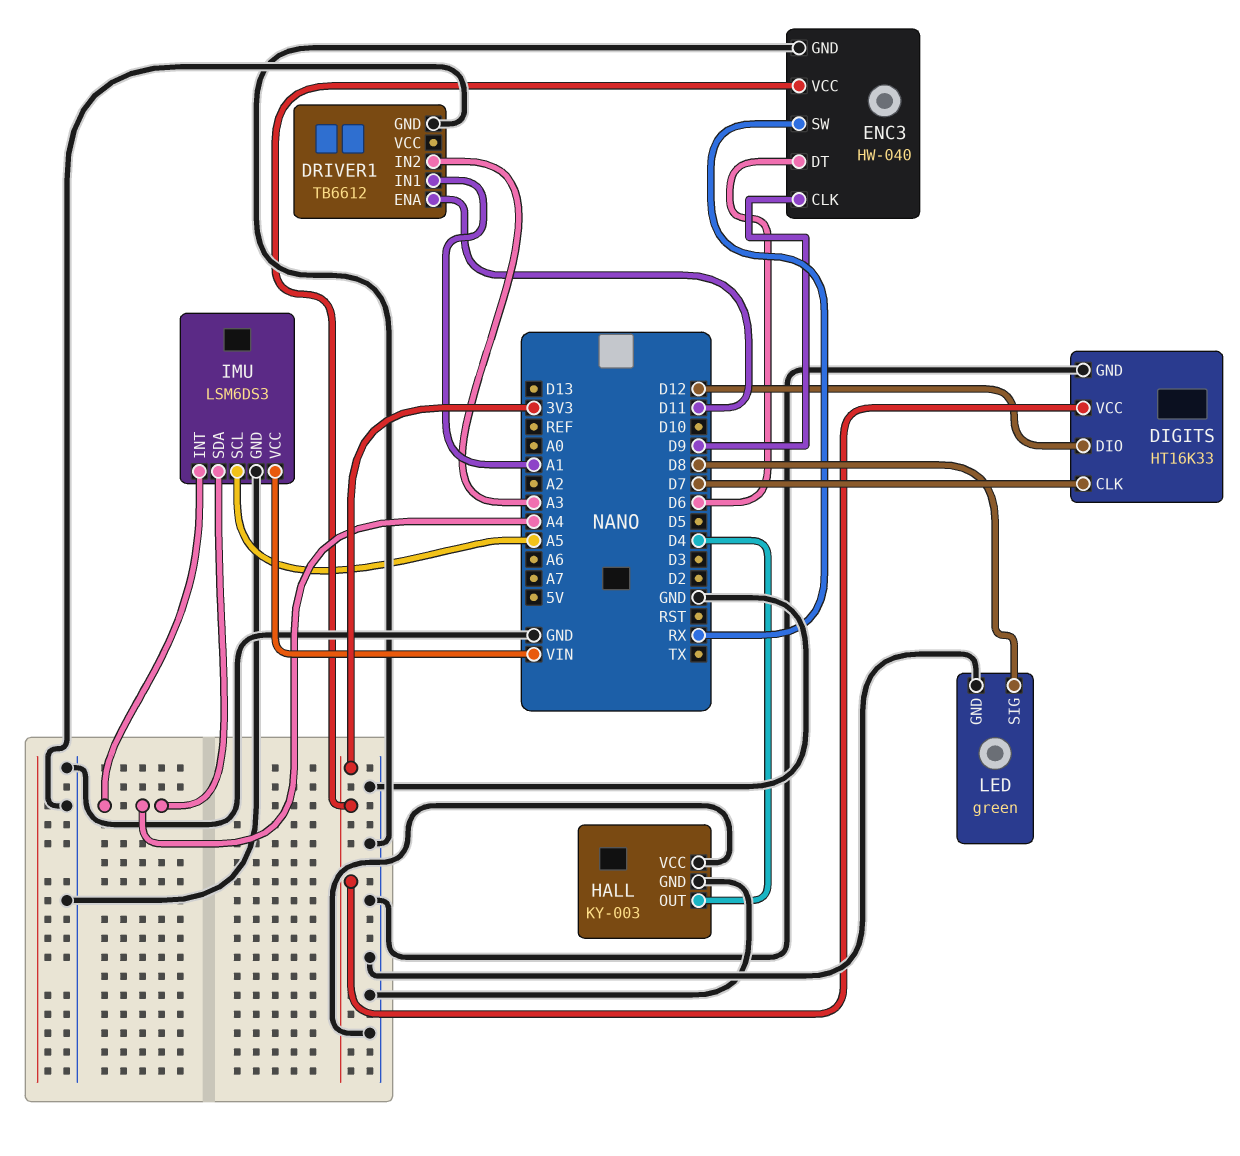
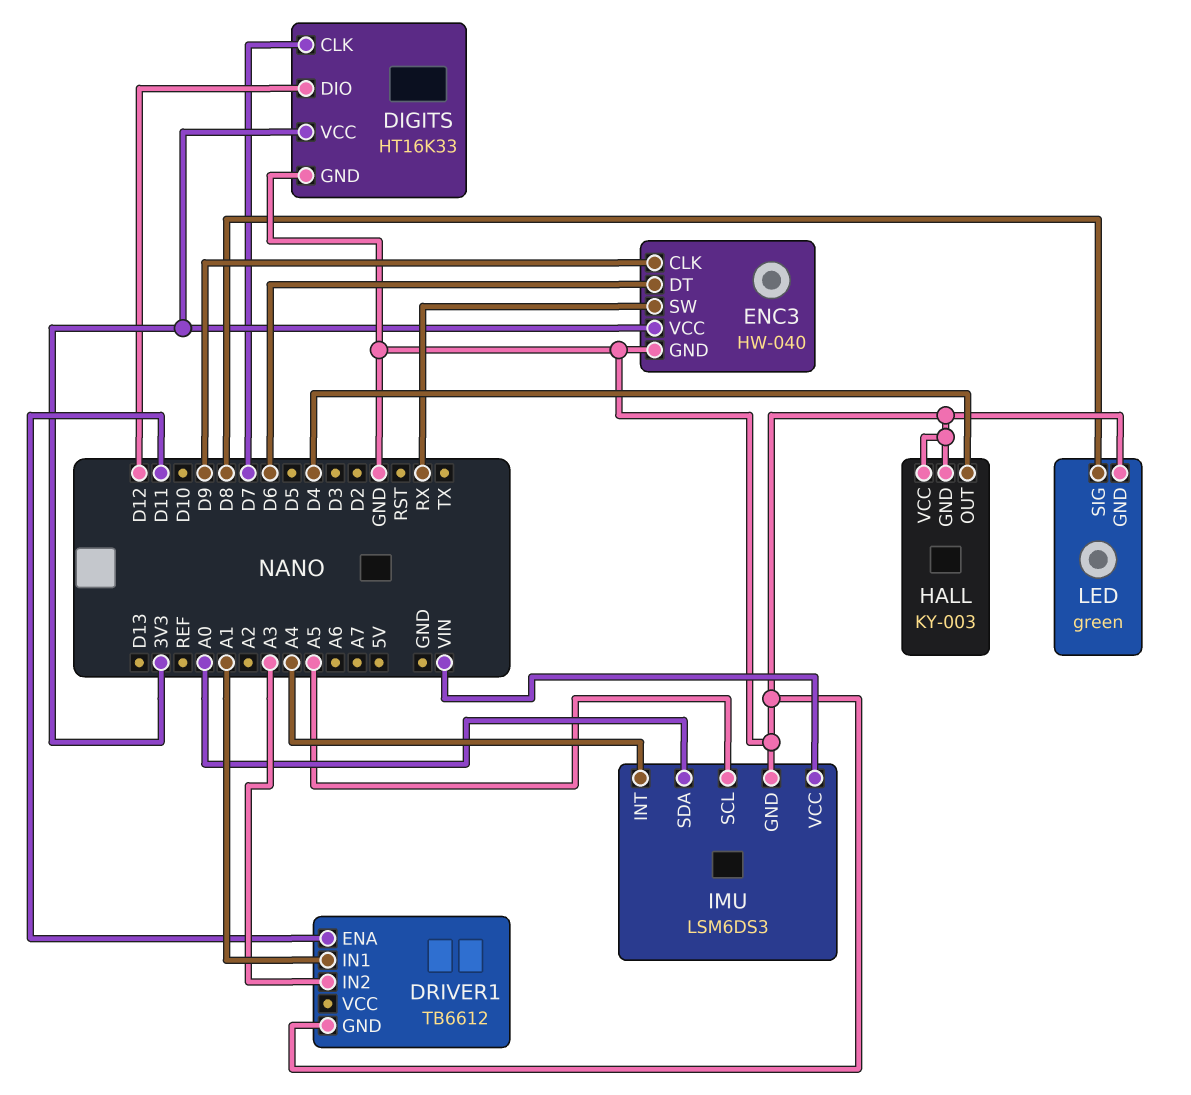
IMU pin SDA: A4 -> A0

